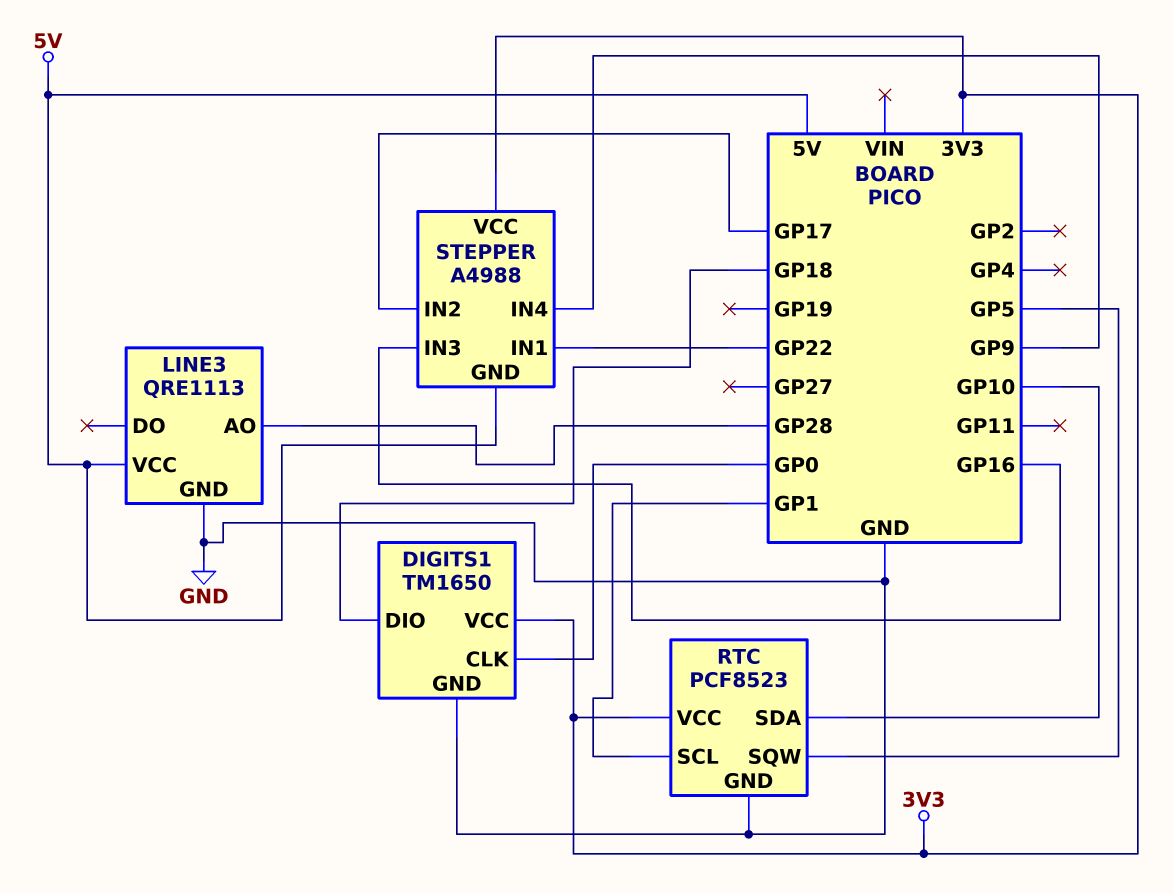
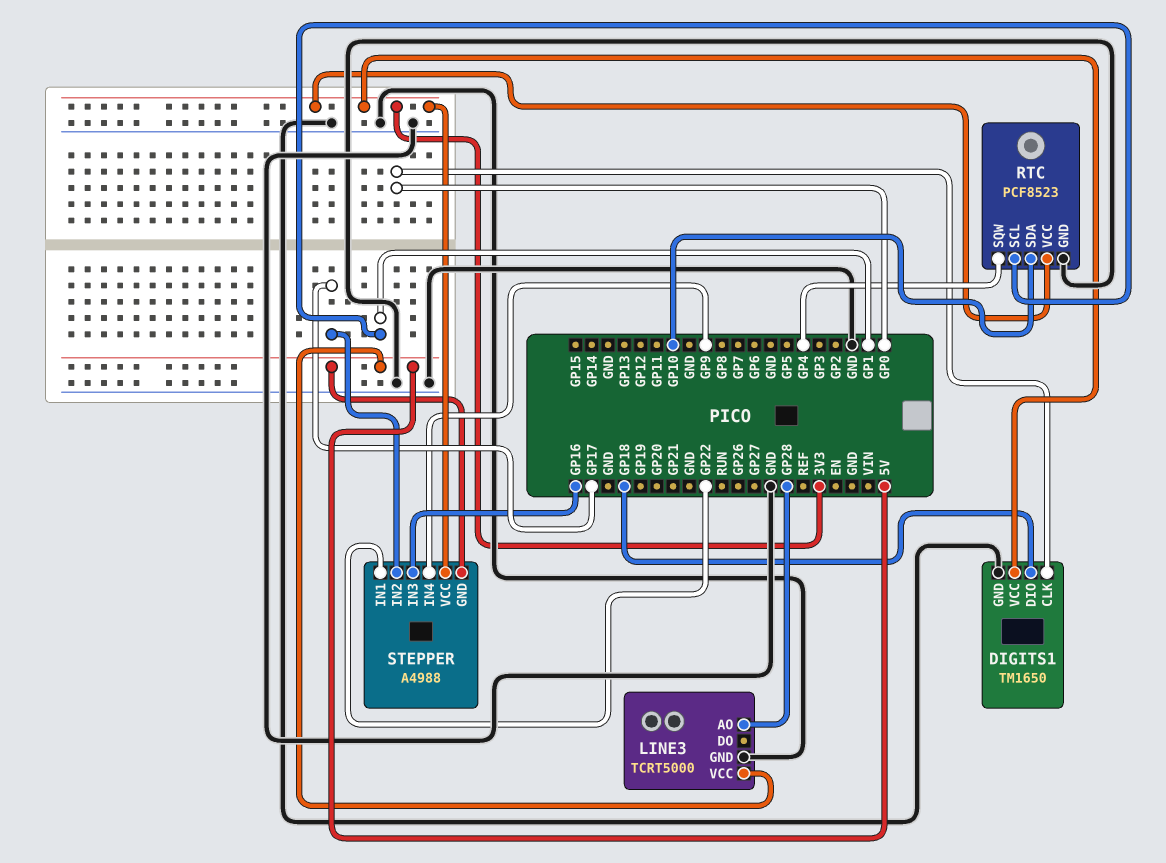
LINE3: QRE1113 -> TCRT5000
RTC pin SQW: GP5 -> GP4

